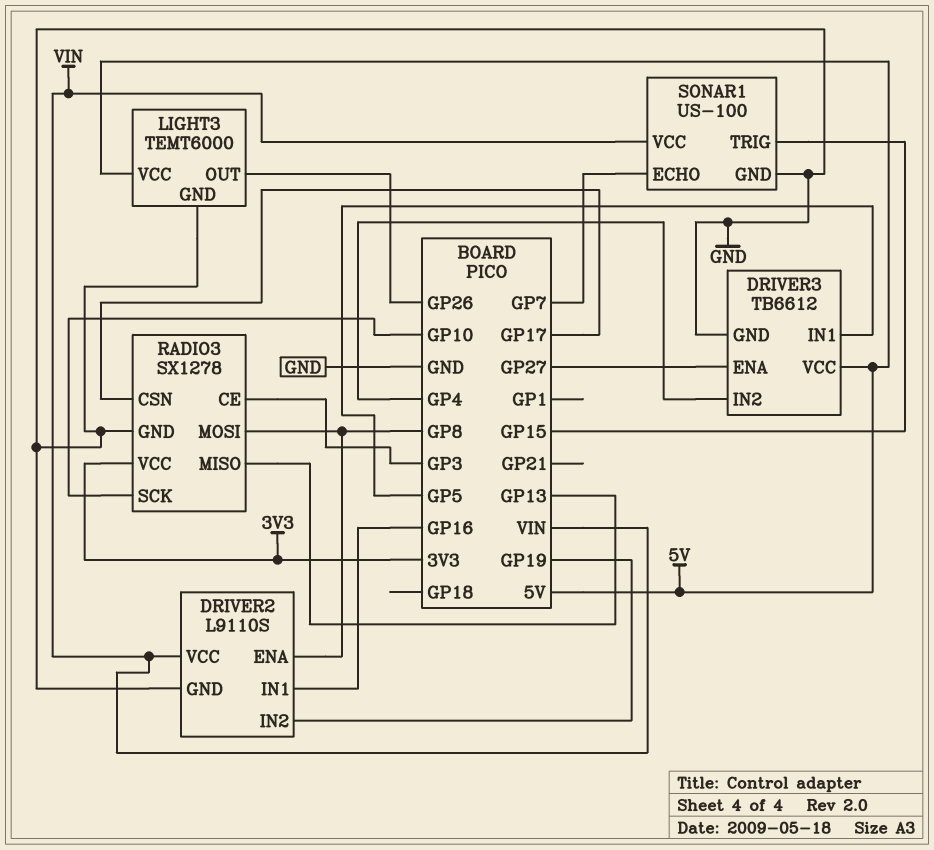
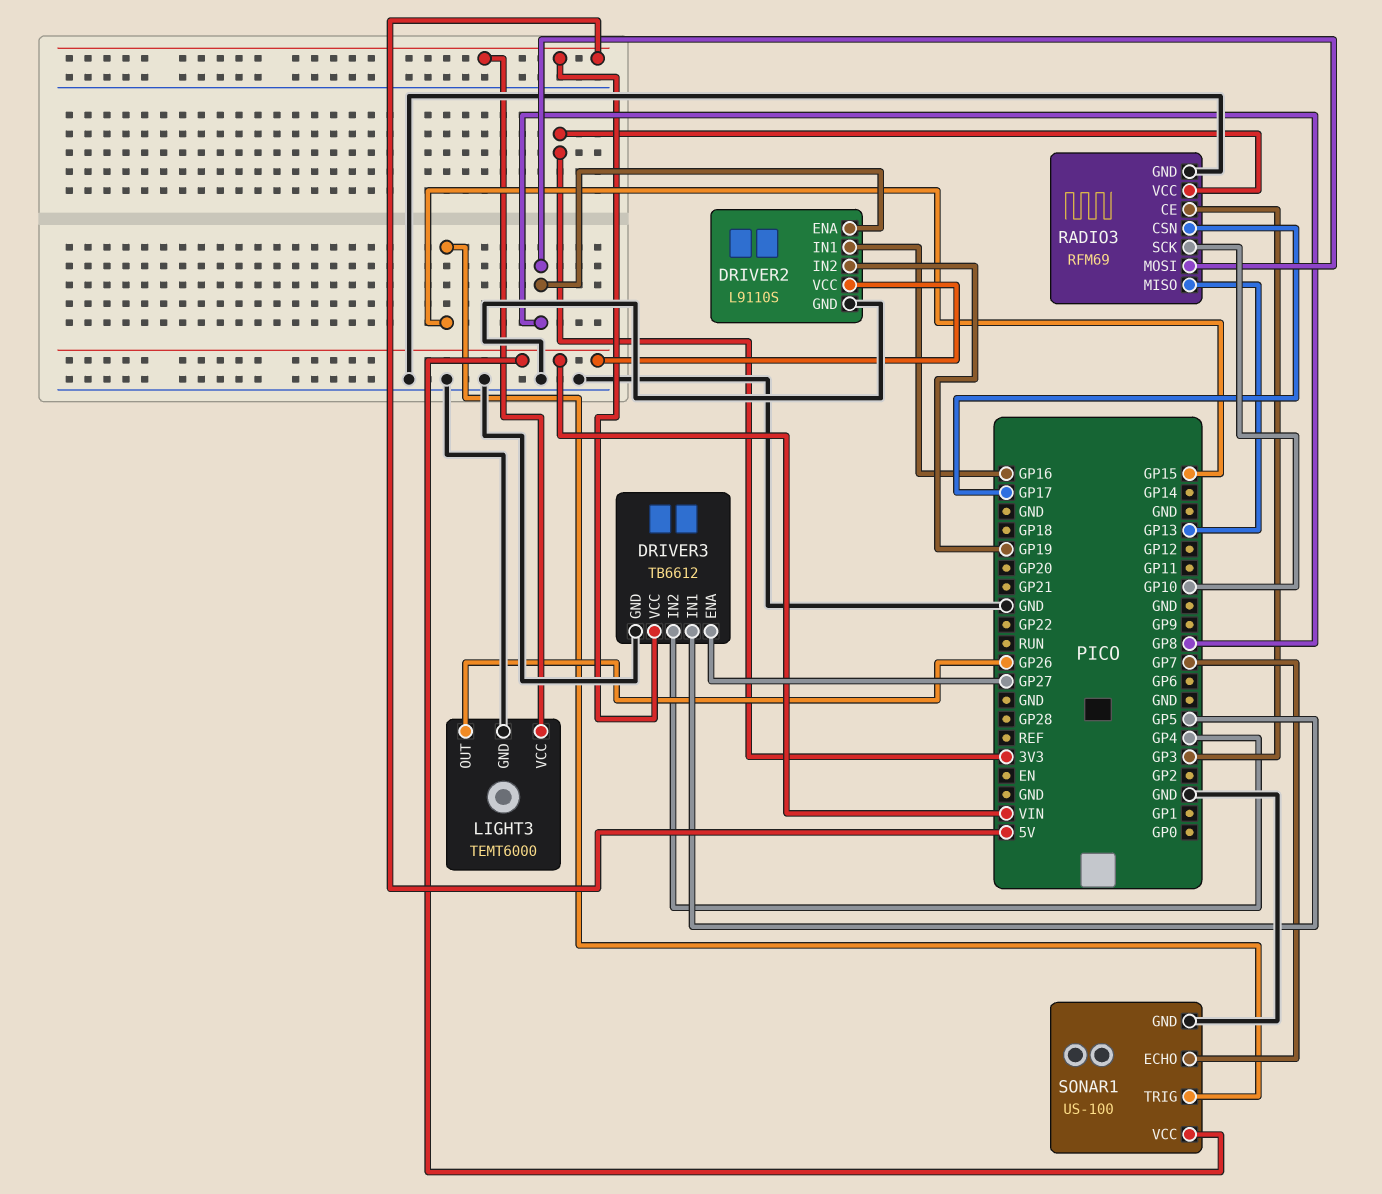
RADIO3: SX1278 -> RFM69

